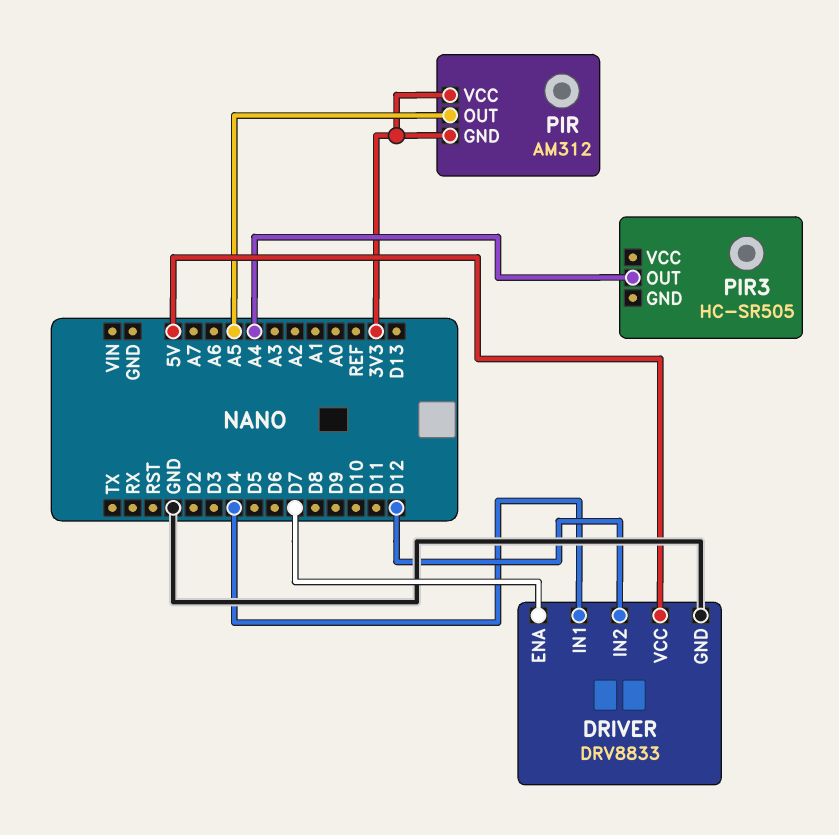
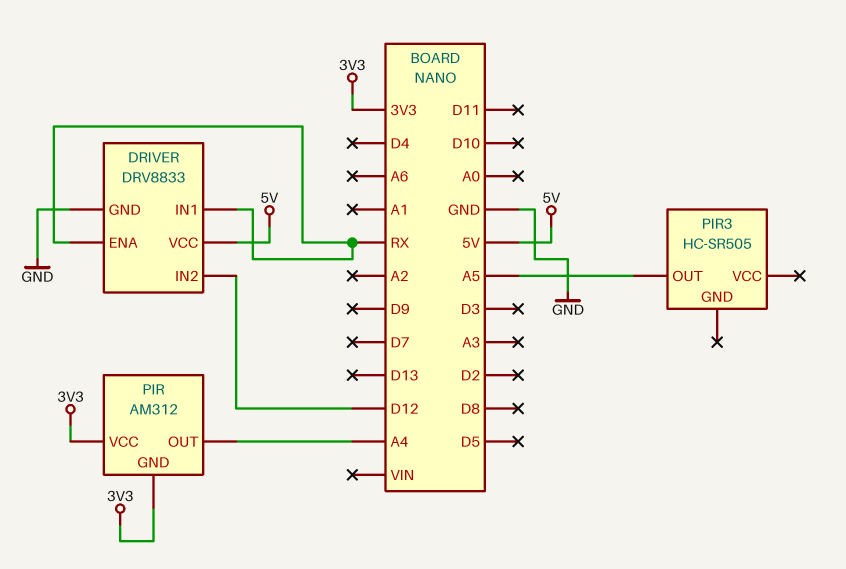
DRIVER pin ENA: D7 -> RX
DRIVER pin IN1: D4 -> RX
PIR pin OUT: A5 -> A4
PIR3 pin OUT: A4 -> A5

